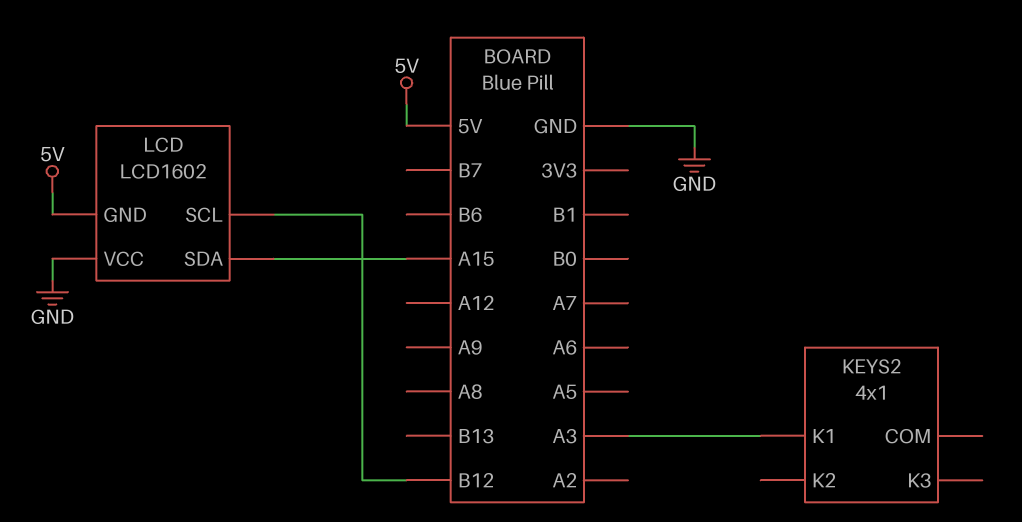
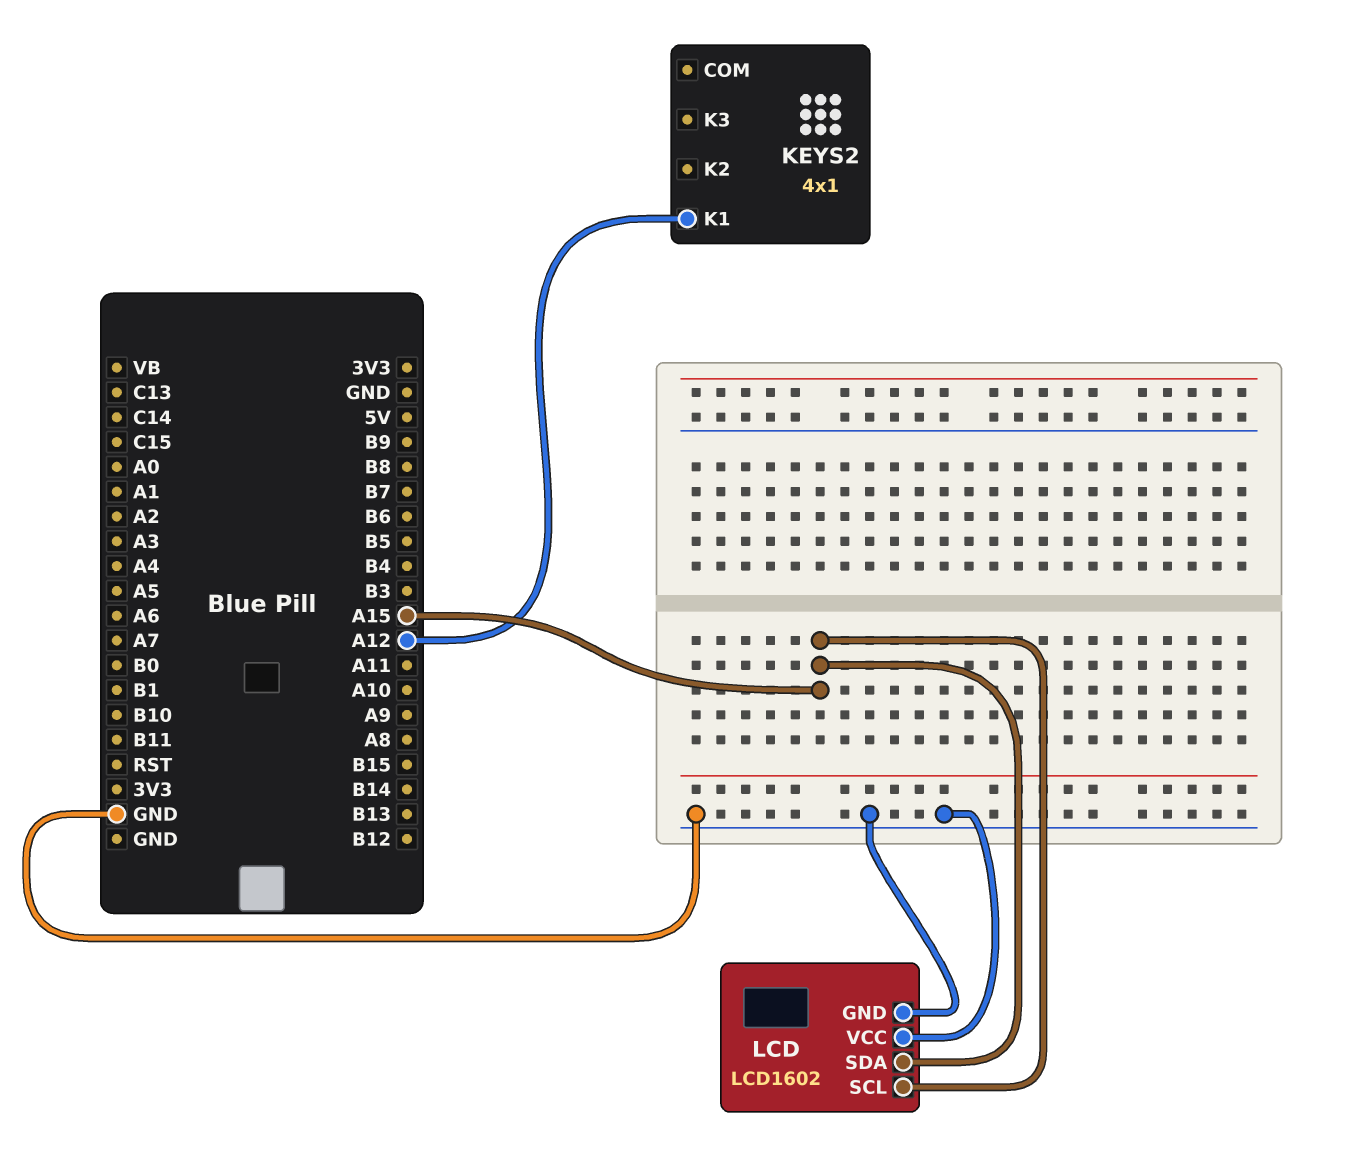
KEYS2 pin K1: A3 -> A12
LCD pin GND: 5V -> GND
LCD pin SCL: B12 -> A15

